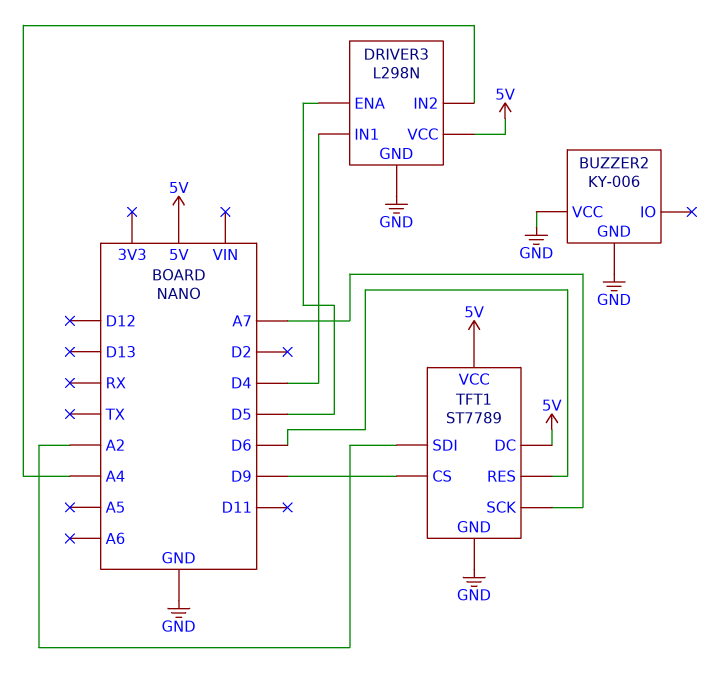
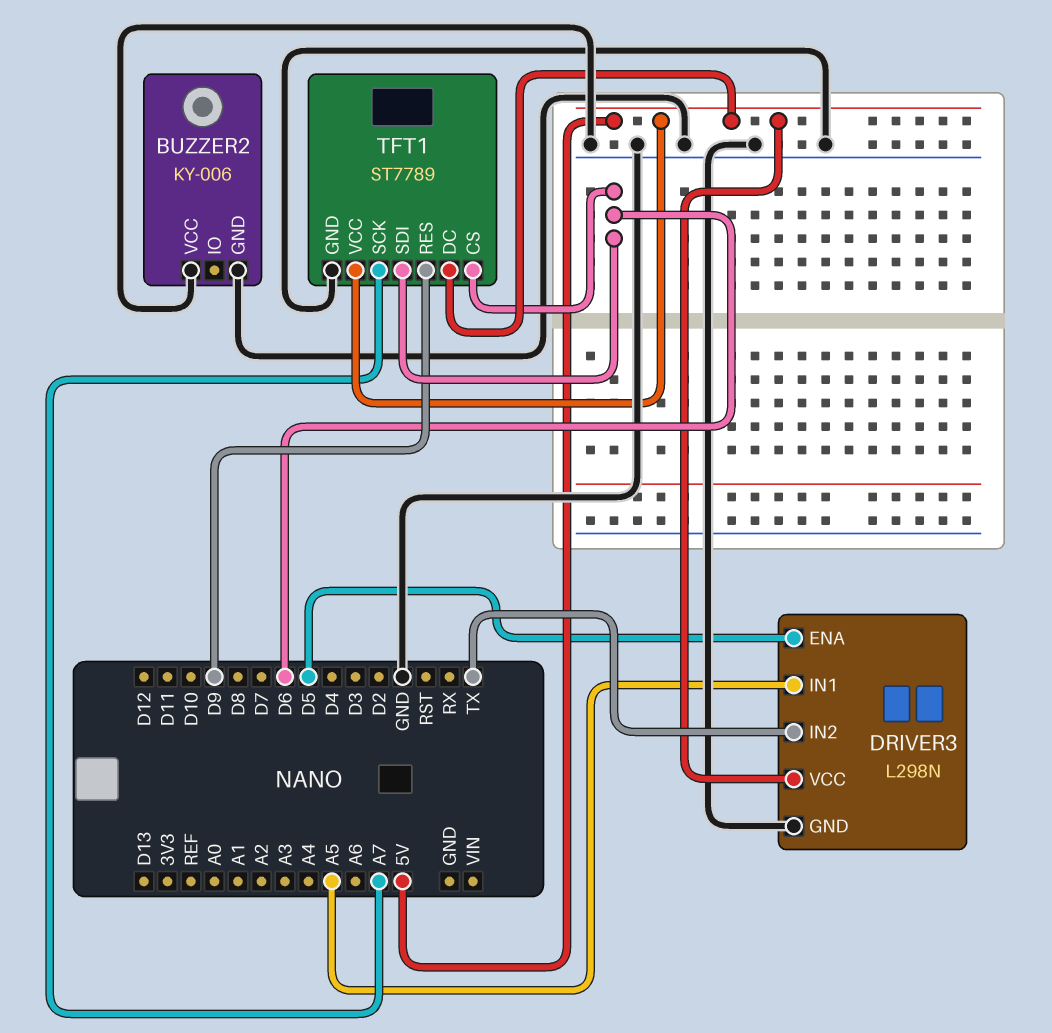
DRIVER3 pin IN1: D4 -> A5
DRIVER3 pin IN2: A4 -> TX
TFT1 pin CS: D9 -> D6
TFT1 pin RES: D6 -> D9
TFT1 pin SDI: A2 -> D6

